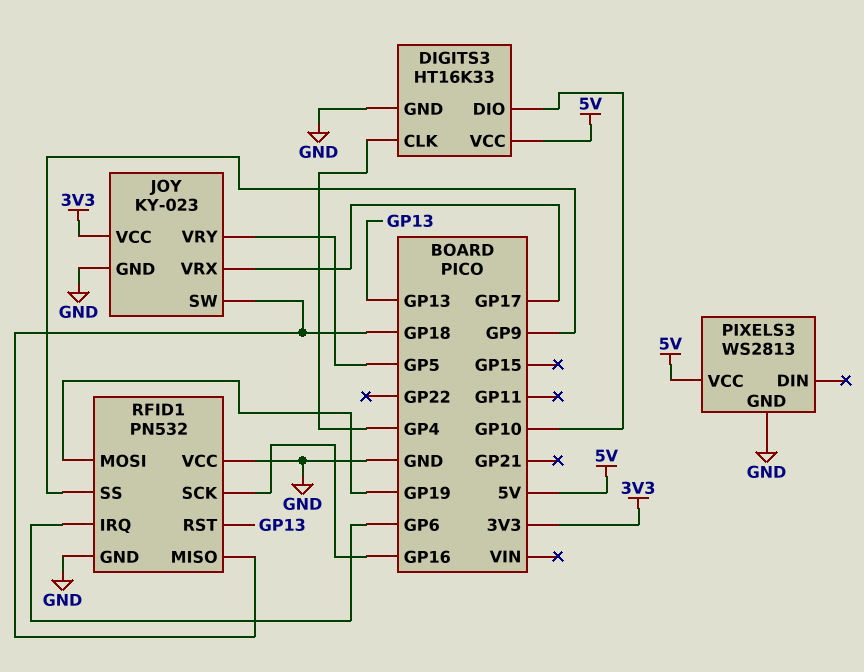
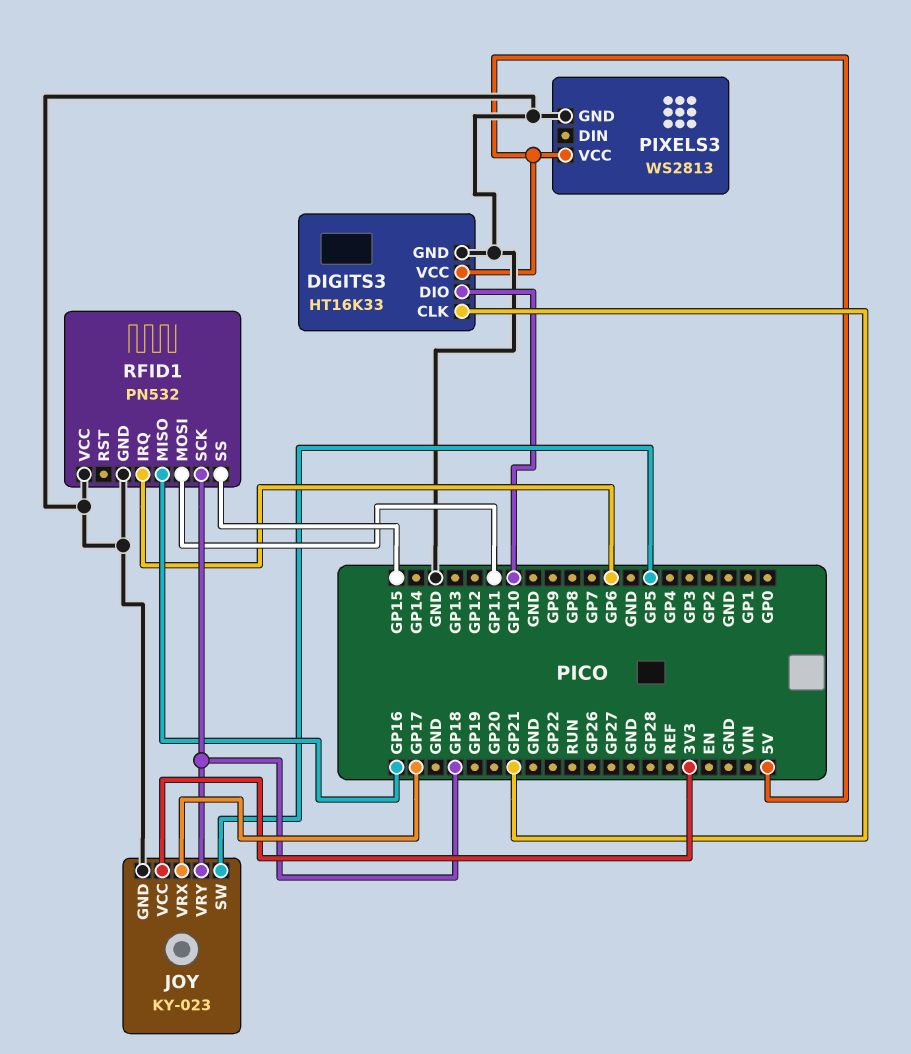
DIGITS3 pin CLK: GP4 -> GP21
JOY pin SW: GP18 -> GP5
JOY pin VRY: GP5 -> GP18
RFID1 pin MISO: GP18 -> GP16
RFID1 pin MOSI: GP19 -> GP11
RFID1 pin RST: GP13 -> none
RFID1 pin SCK: GP16 -> GP18
RFID1 pin SS: GP9 -> GP15

